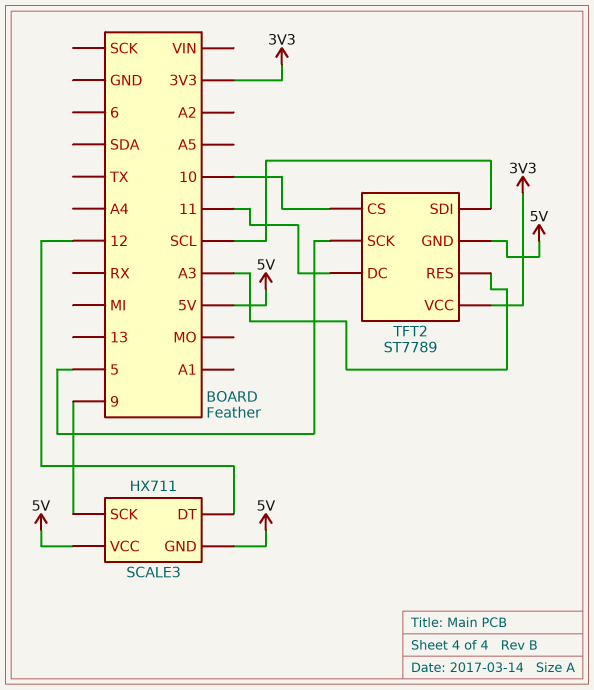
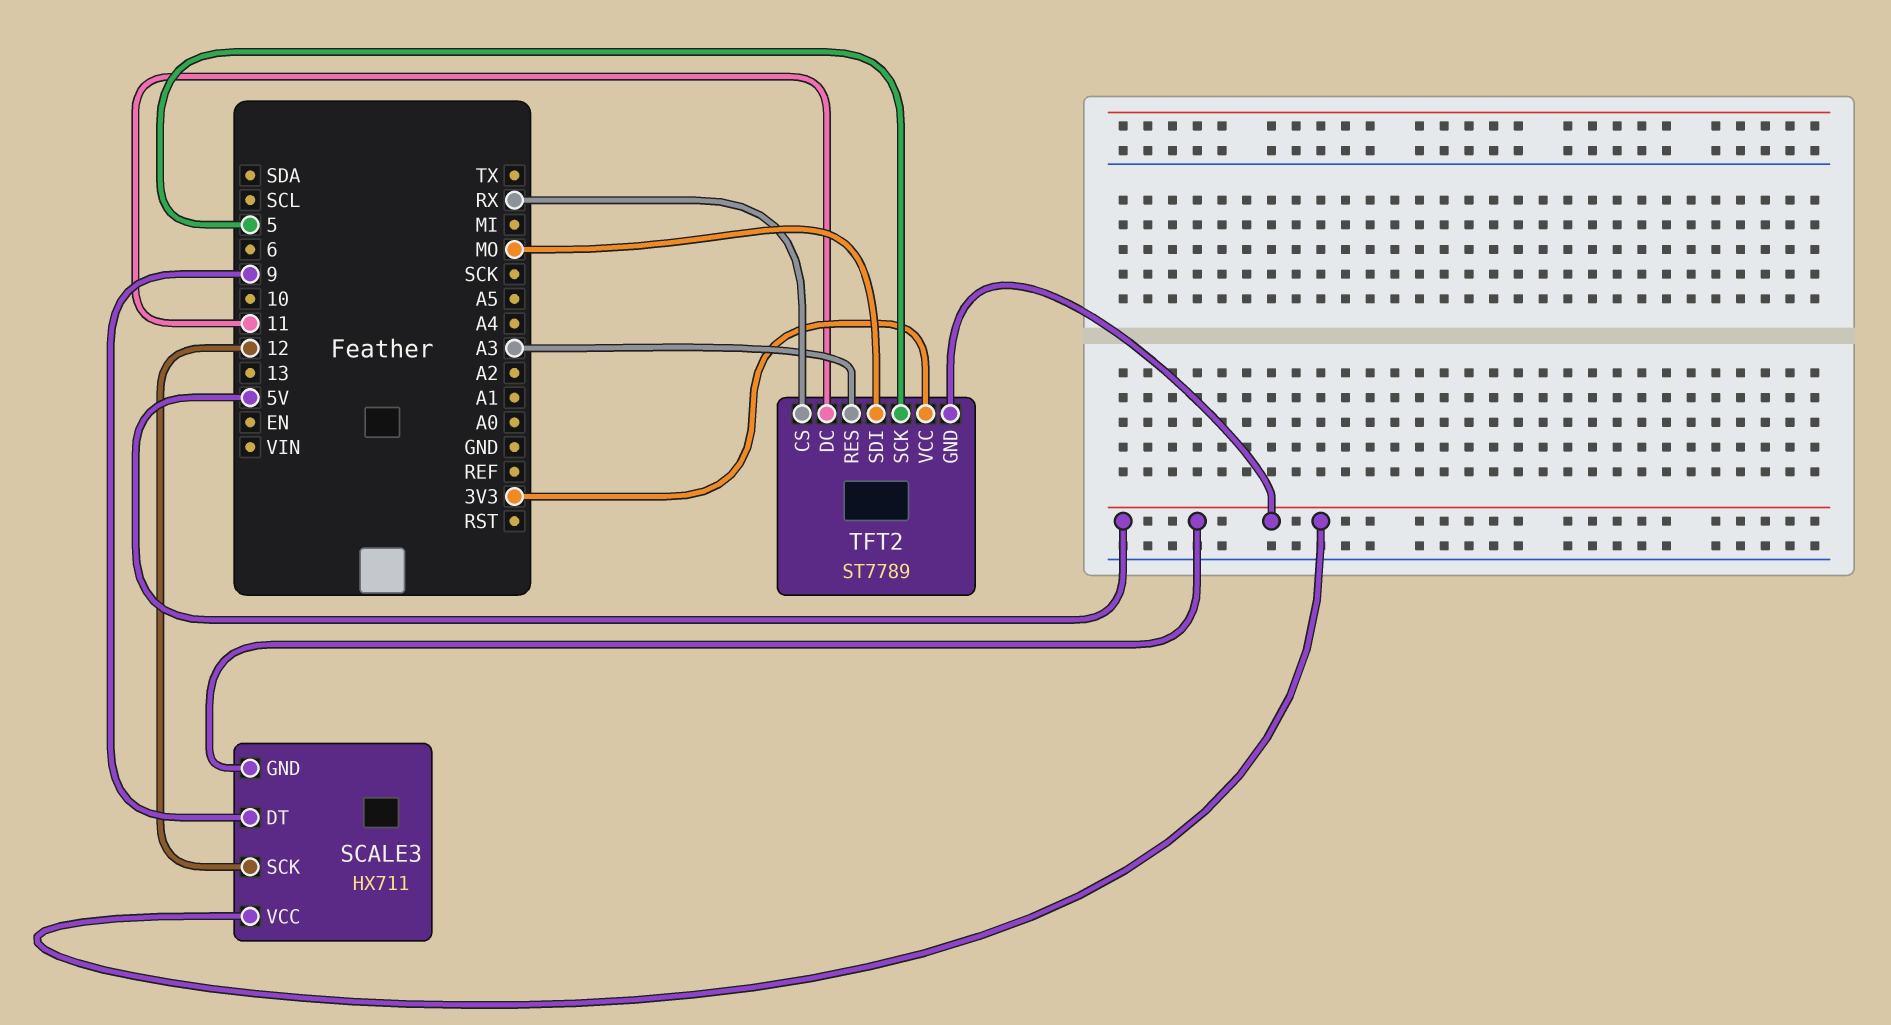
SCALE3 pin DT: 12 -> 9
SCALE3 pin SCK: 9 -> 12
TFT2 pin CS: 10 -> RX
TFT2 pin SDI: SCL -> MO

